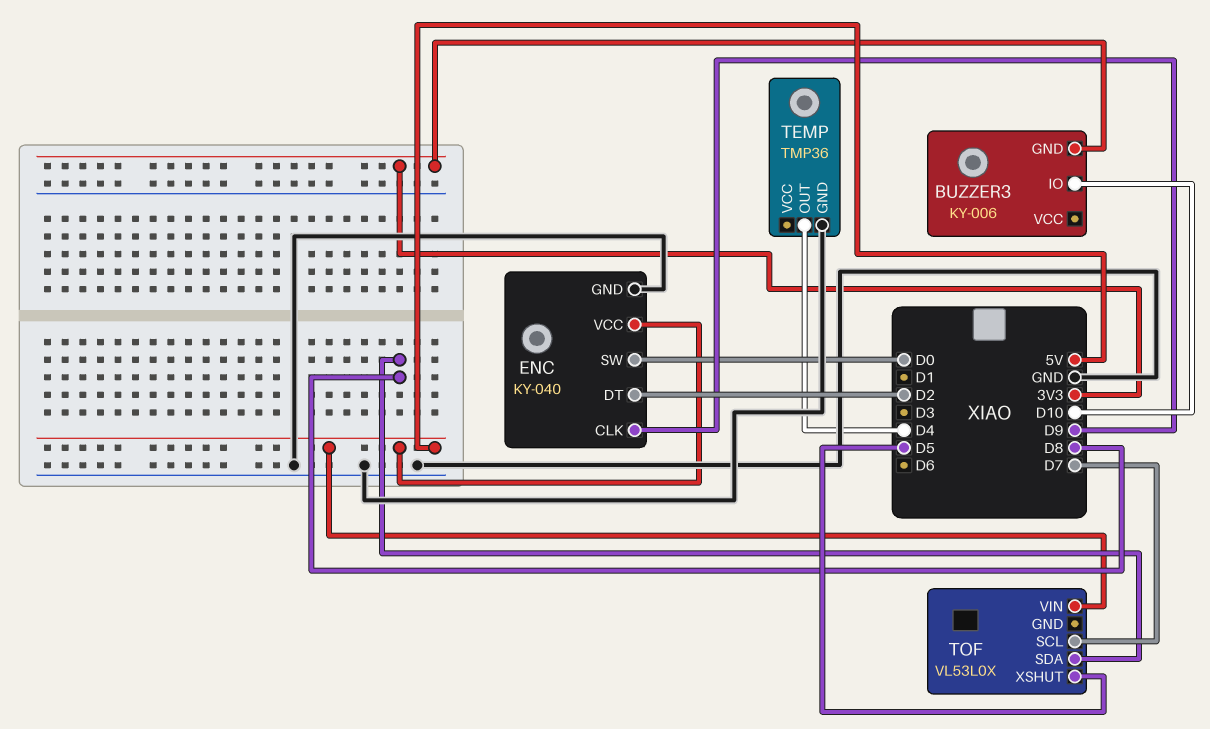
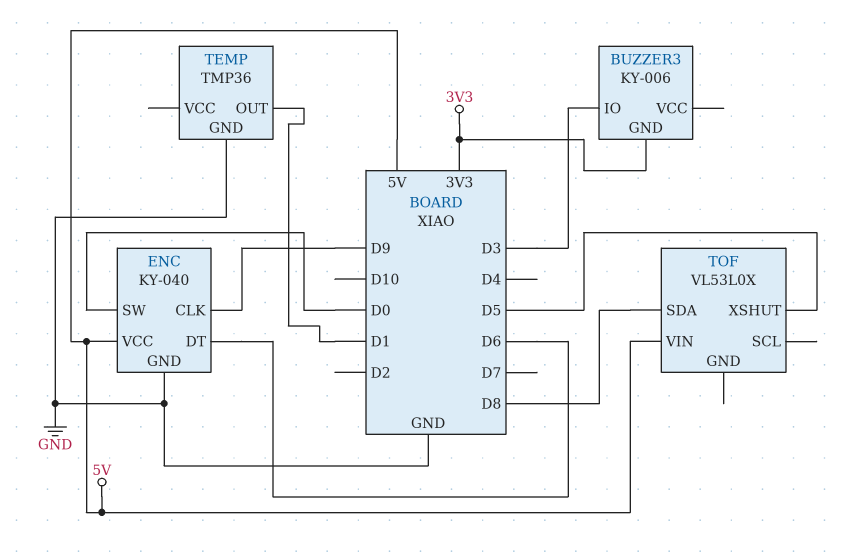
BUZZER3 pin IO: D10 -> D3
ENC pin DT: D2 -> D6
TEMP pin OUT: D4 -> D1
TOF pin SCL: D7 -> none

